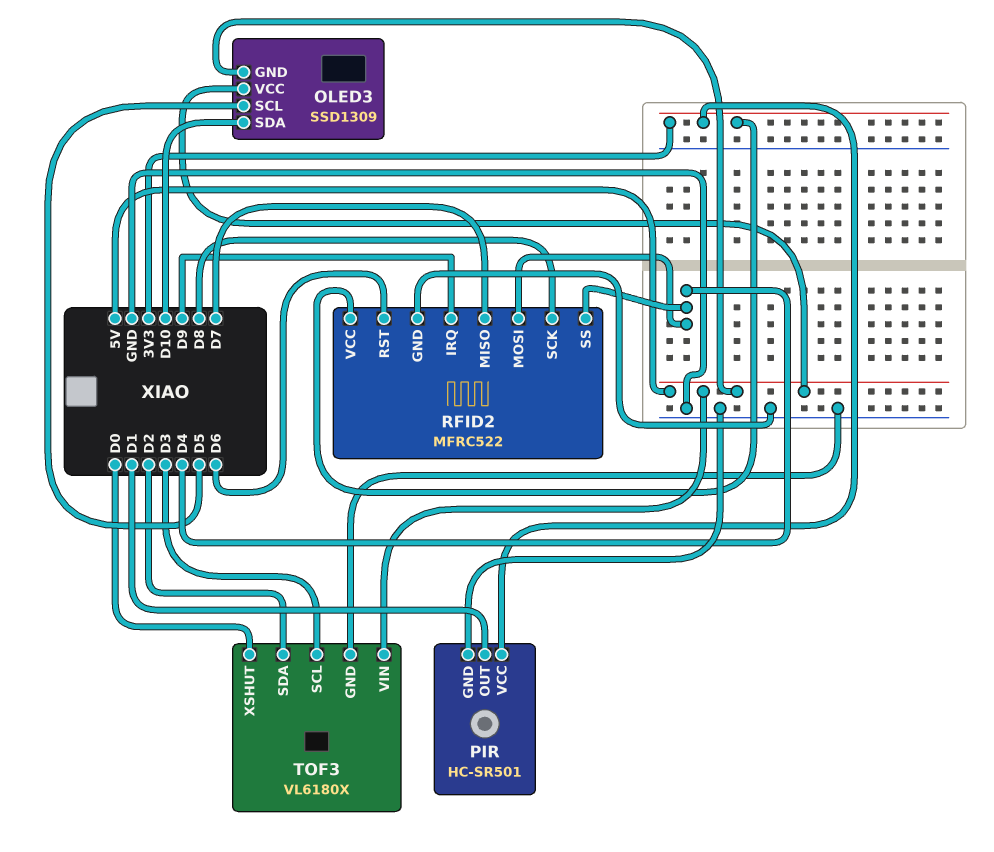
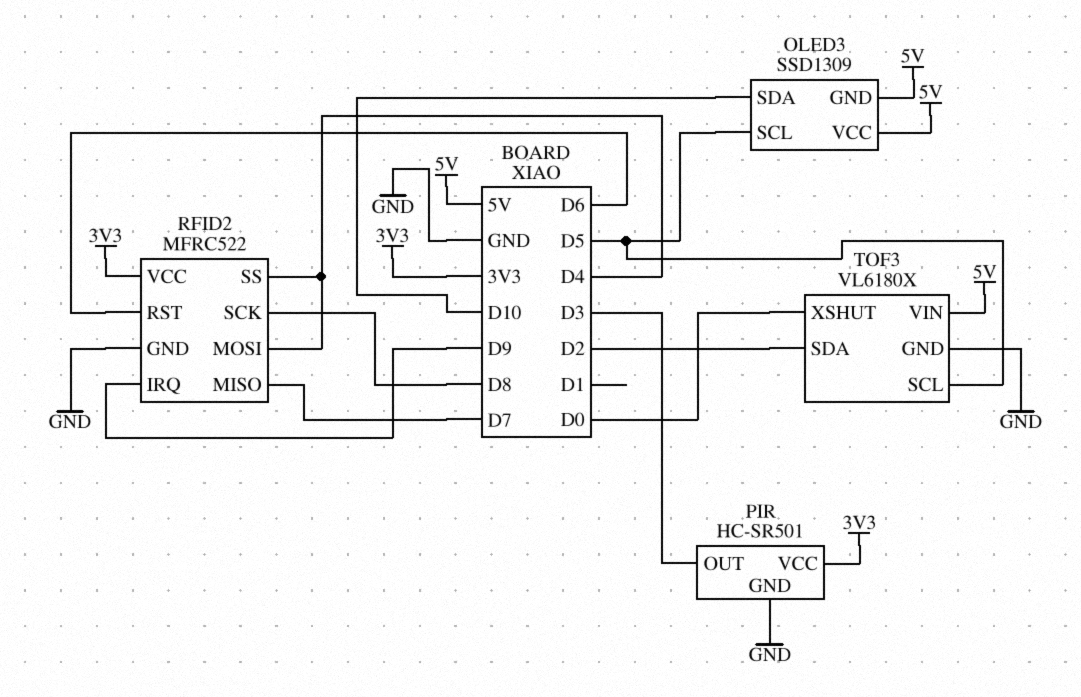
PIR pin OUT: D1 -> D3
TOF3 pin SCL: D3 -> D5

